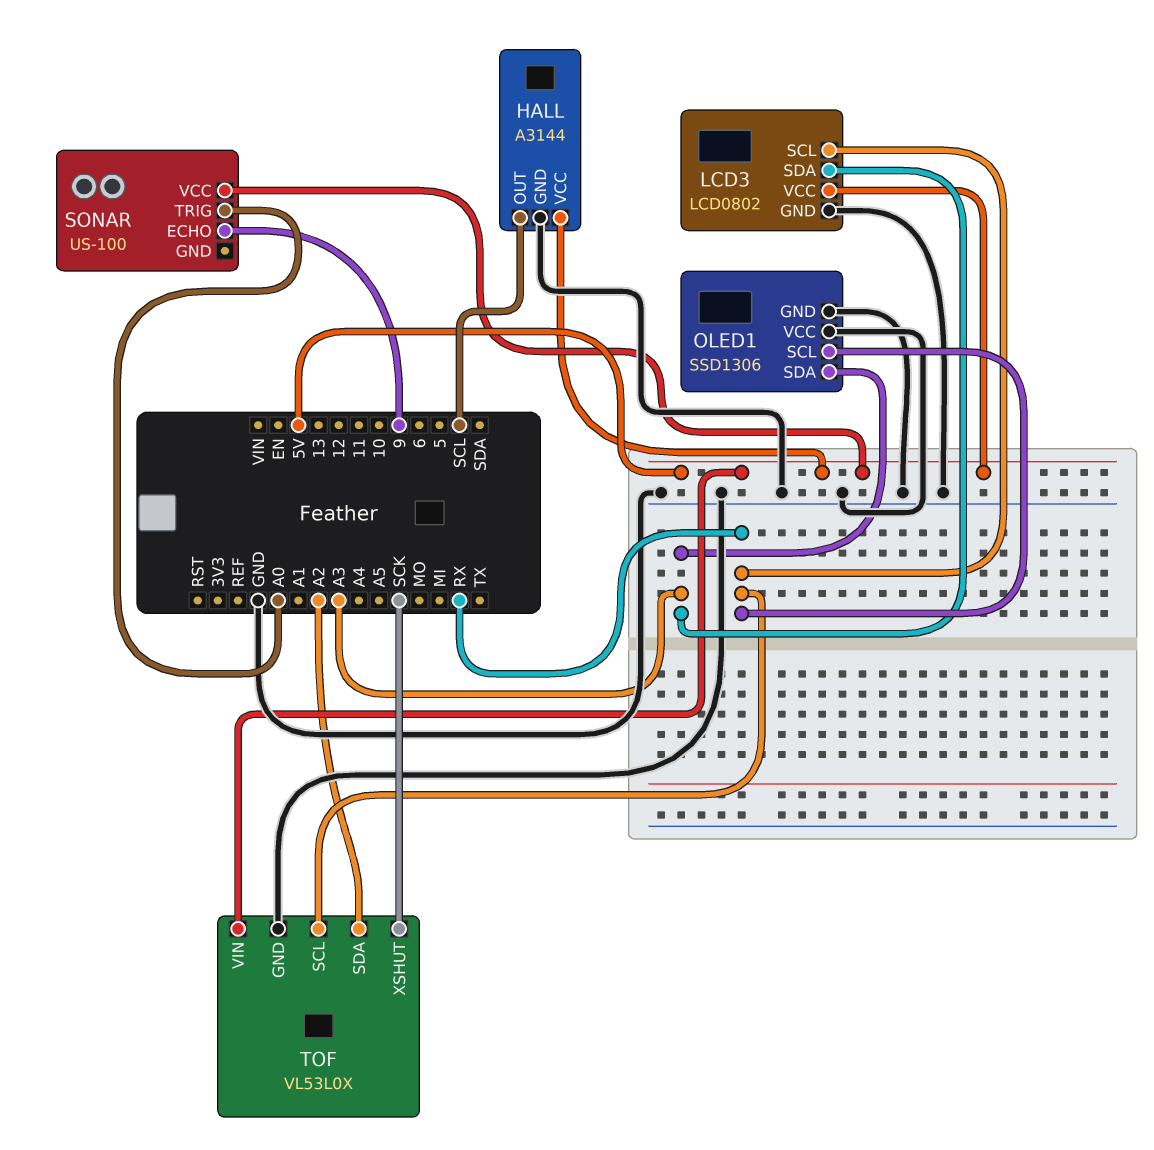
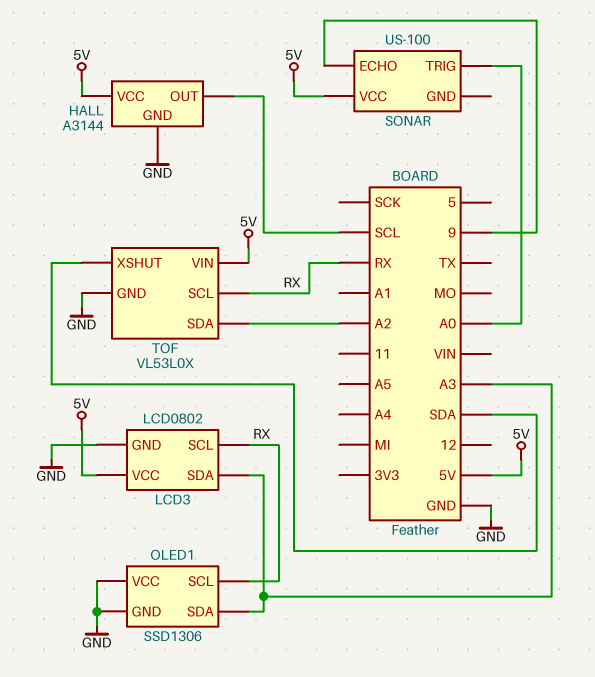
TOF pin XSHUT: SCK -> SDA

